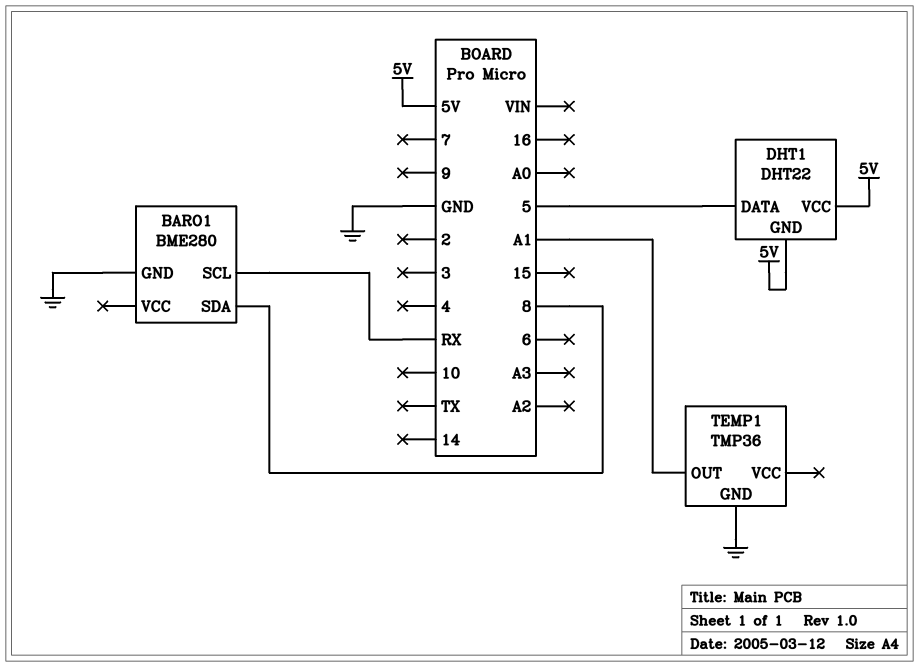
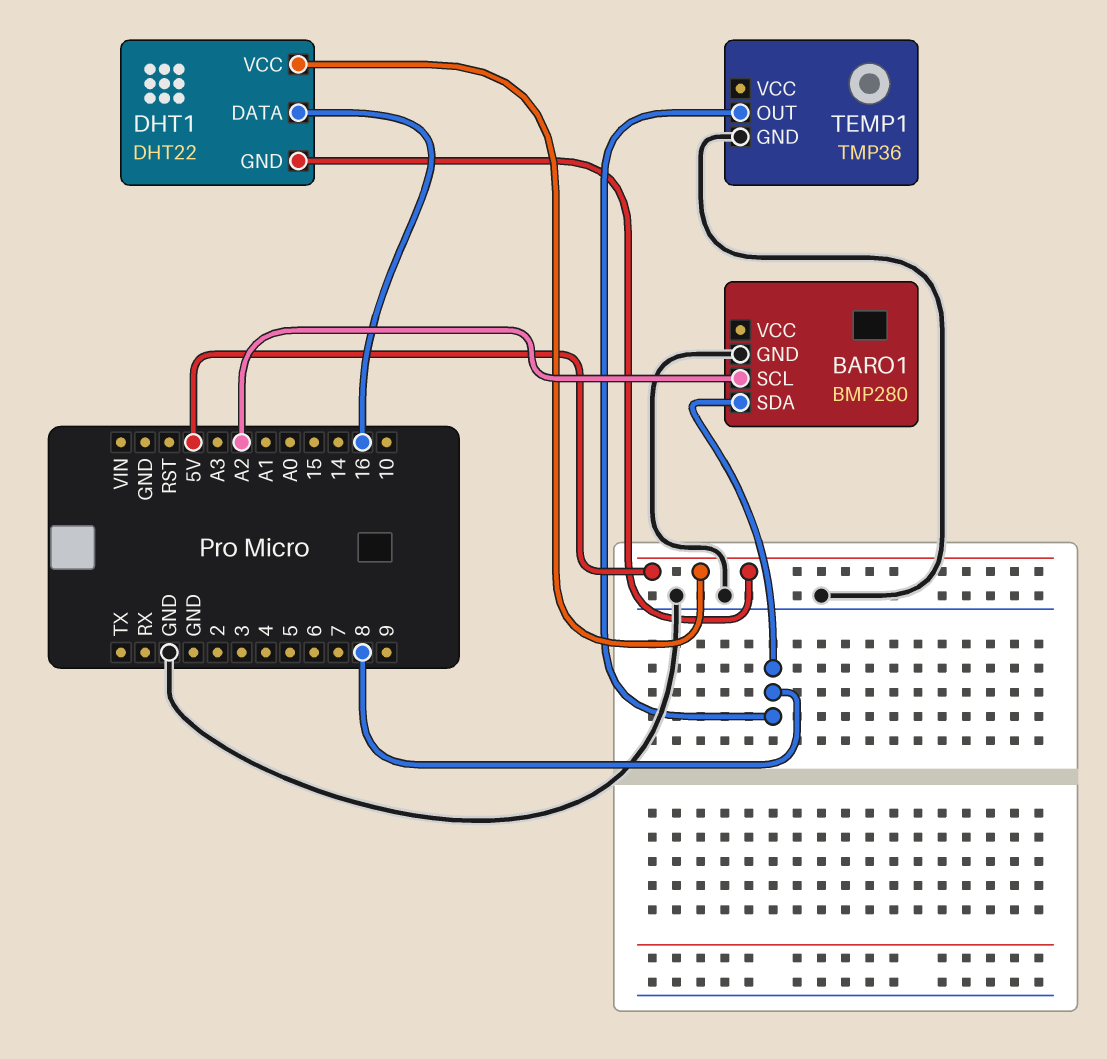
BARO1: BME280 -> BMP280
BARO1 pin SCL: RX -> A2
DHT1 pin DATA: 5 -> 16
TEMP1 pin OUT: A1 -> 8

